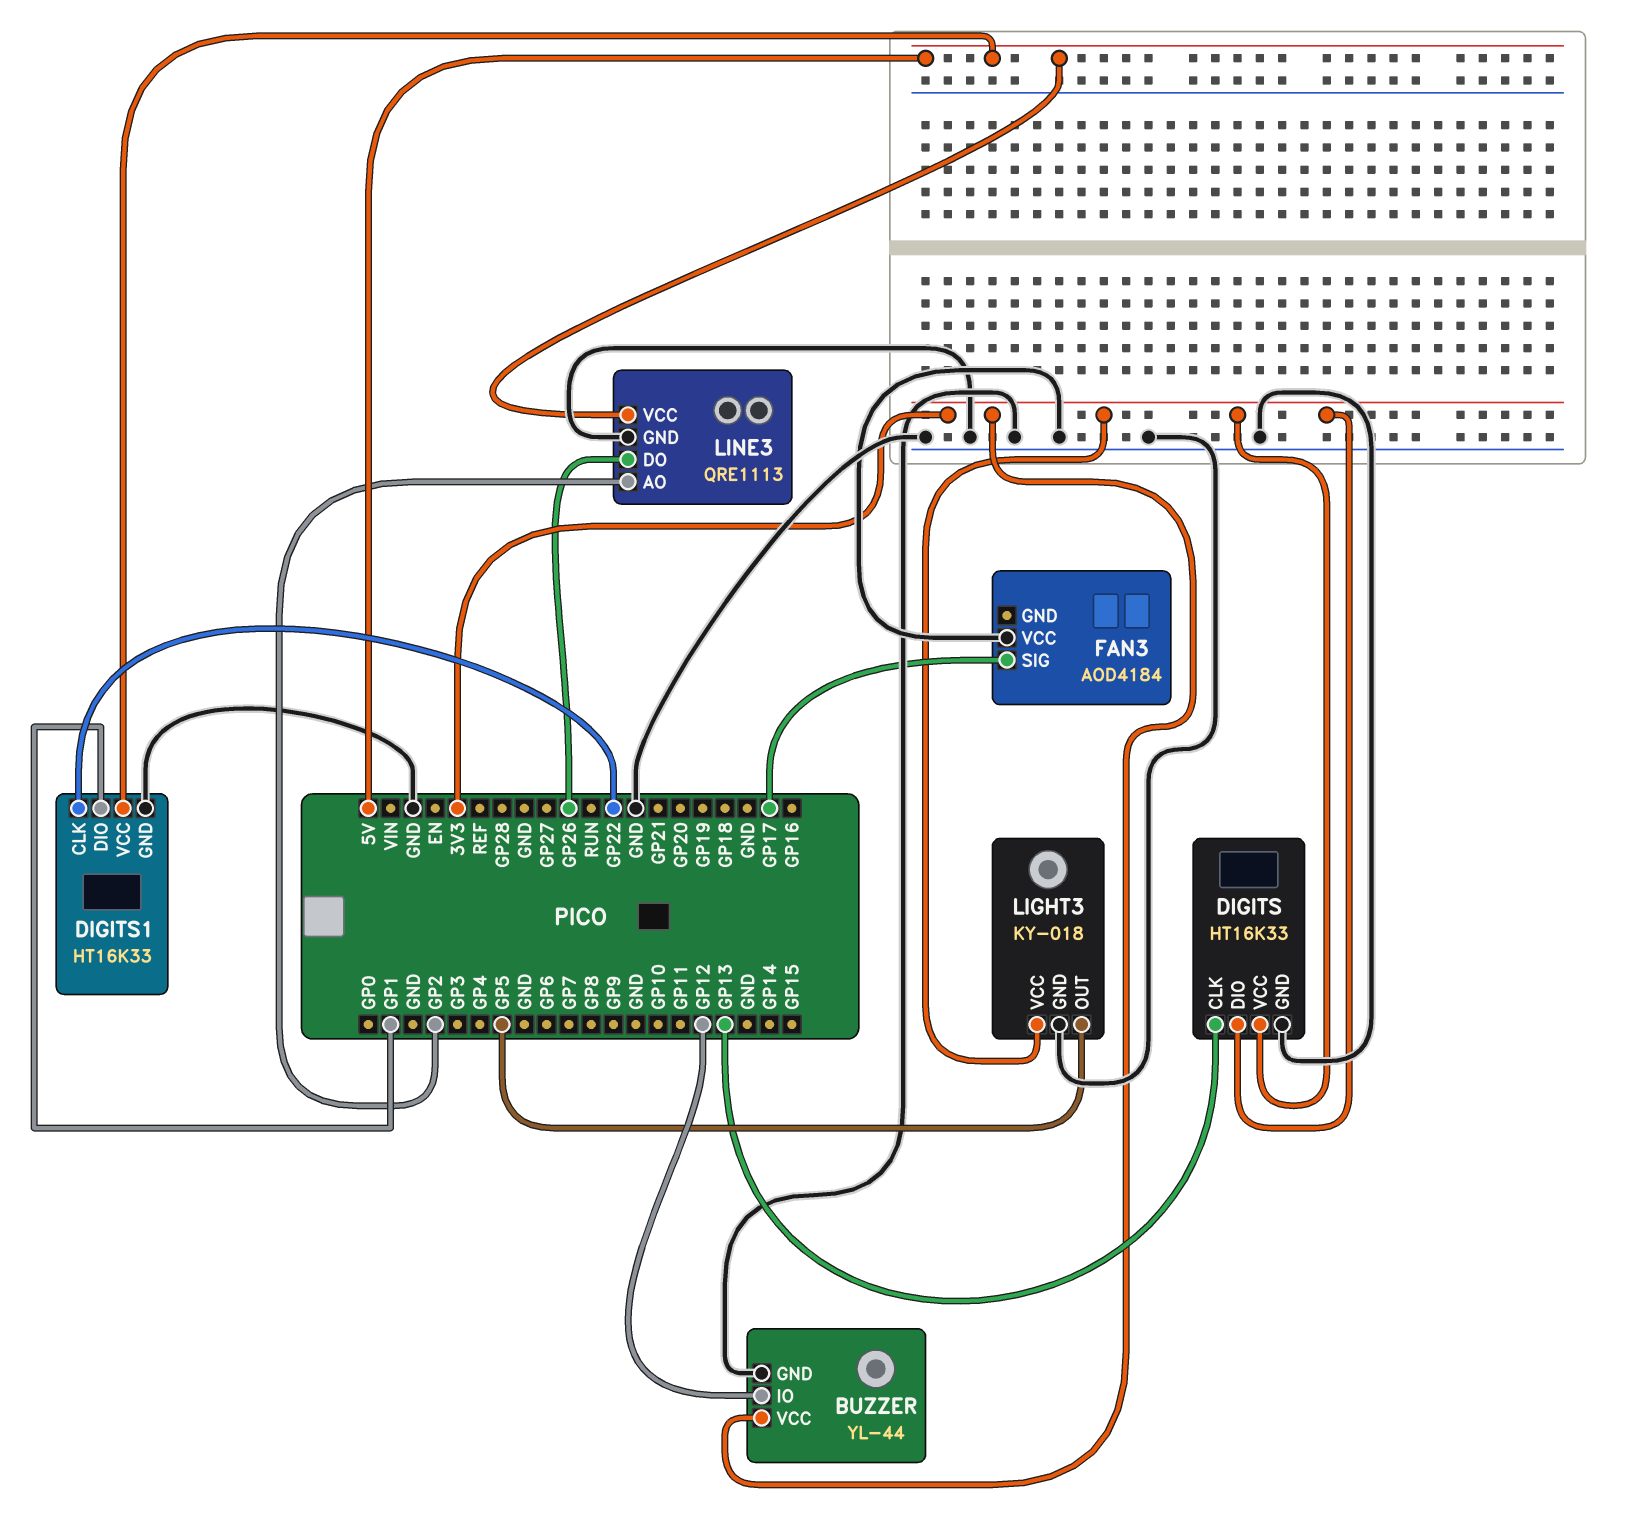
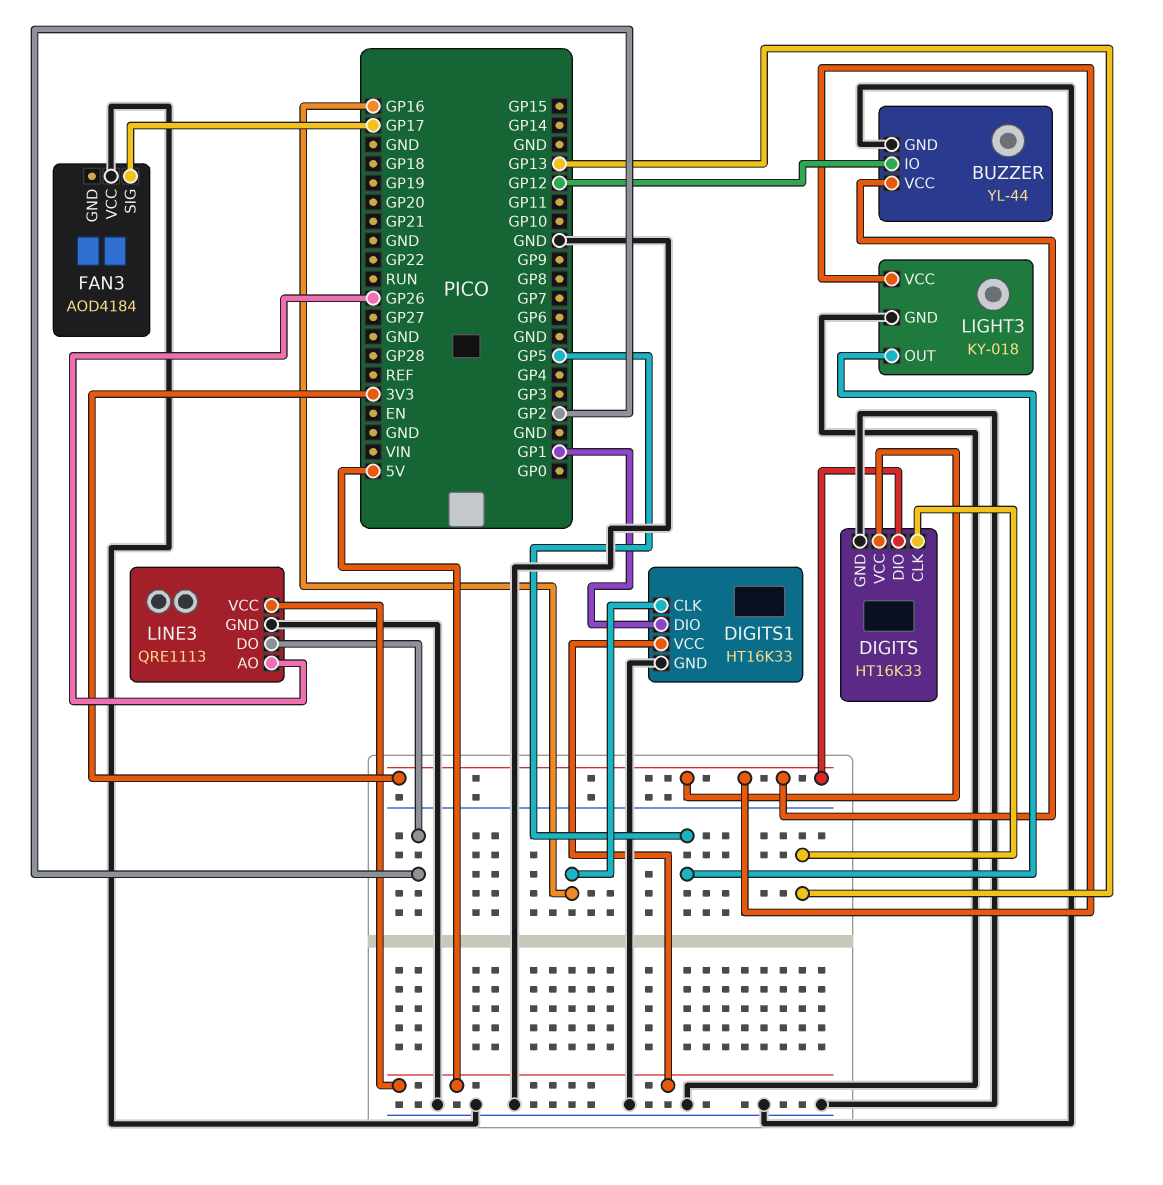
DIGITS1 pin CLK: GP22 -> GP16
LINE3 pin AO: GP2 -> GP26
LINE3 pin DO: GP26 -> GP2

